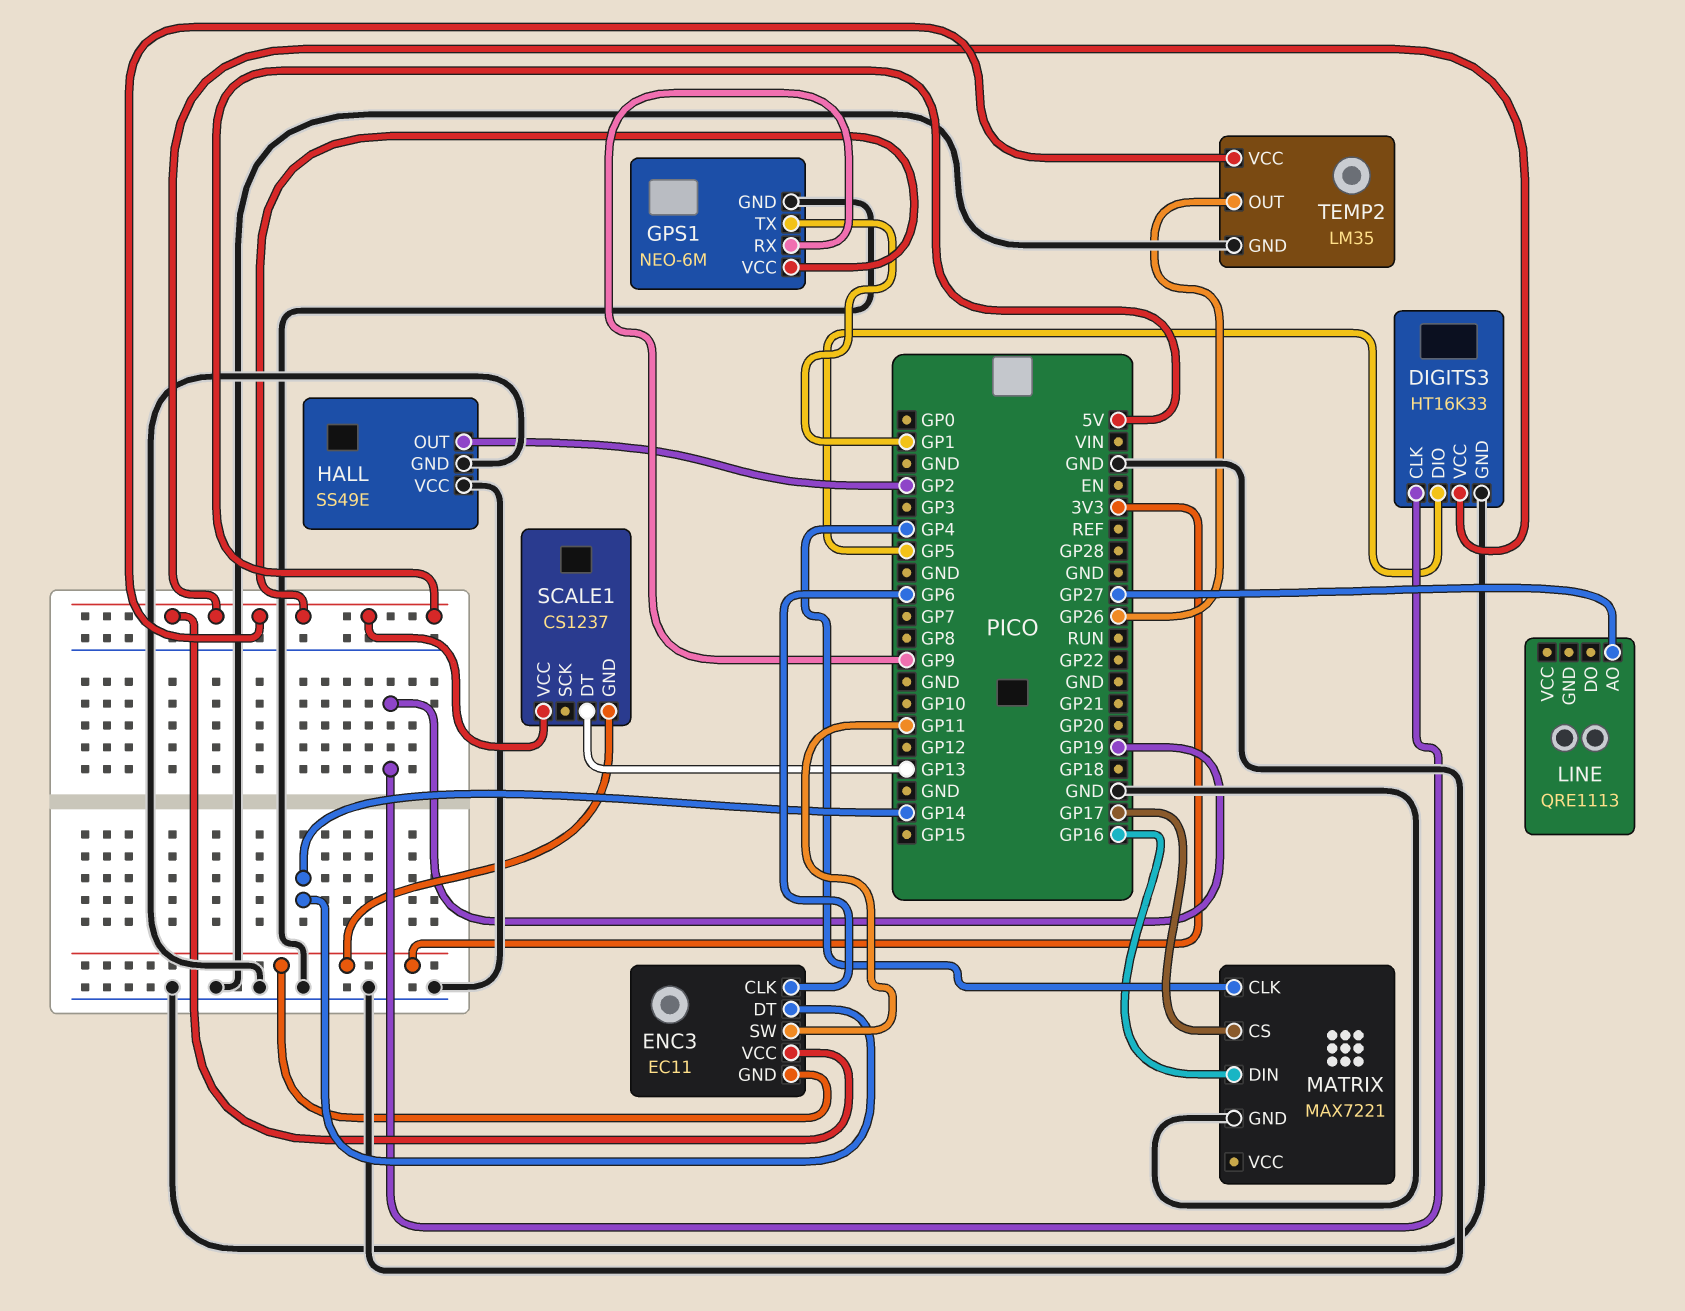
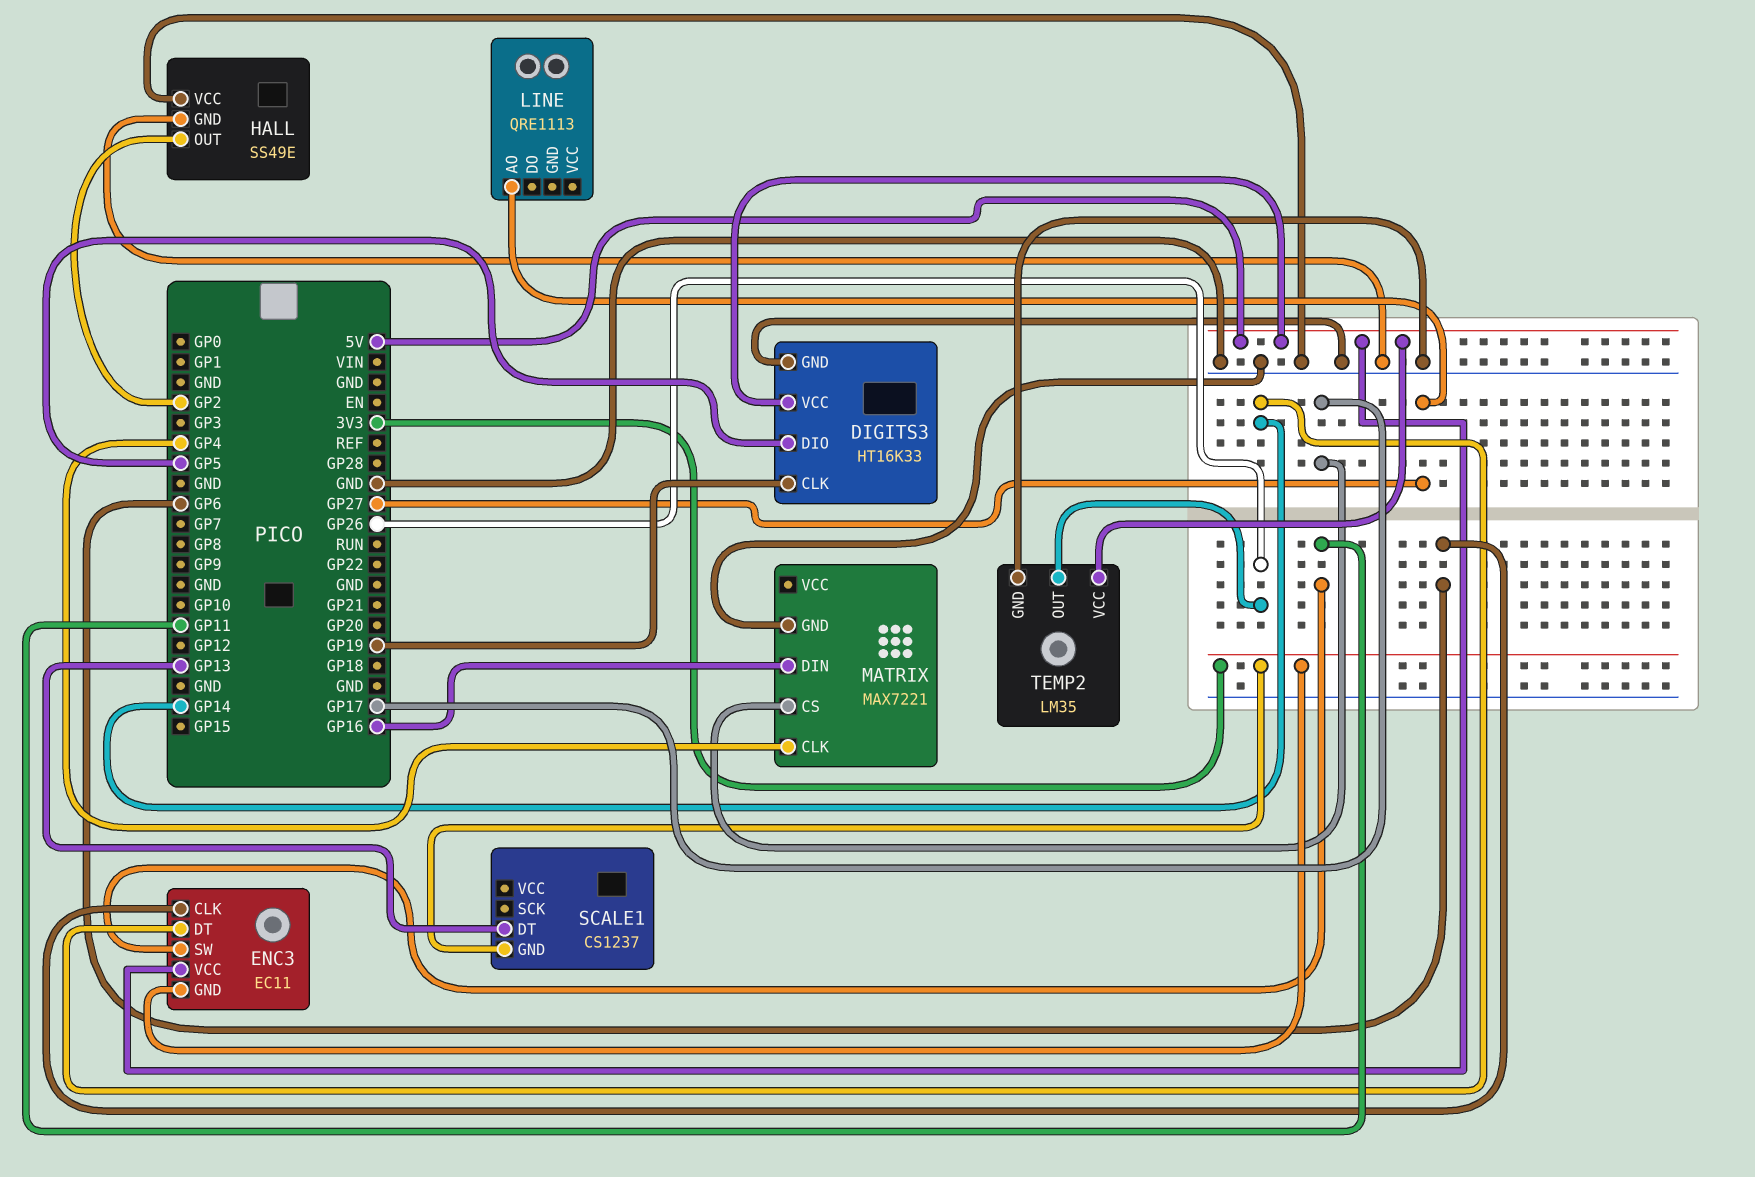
GPS1: NEO-6M -> none
GPS1 pin GND: GND -> none
GPS1 pin RX: GP9 -> none
GPS1 pin TX: GP1 -> none
GPS1 pin VCC: 5V -> none
SCALE1 pin VCC: 5V -> none

